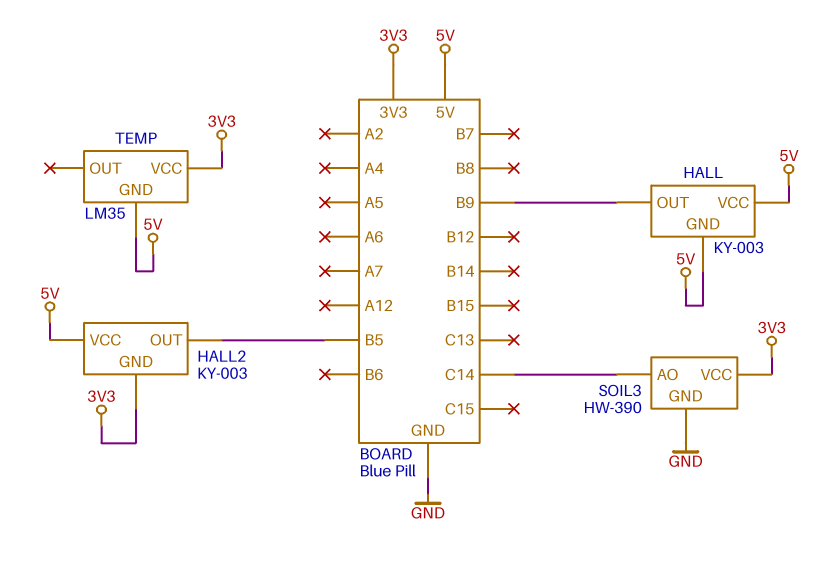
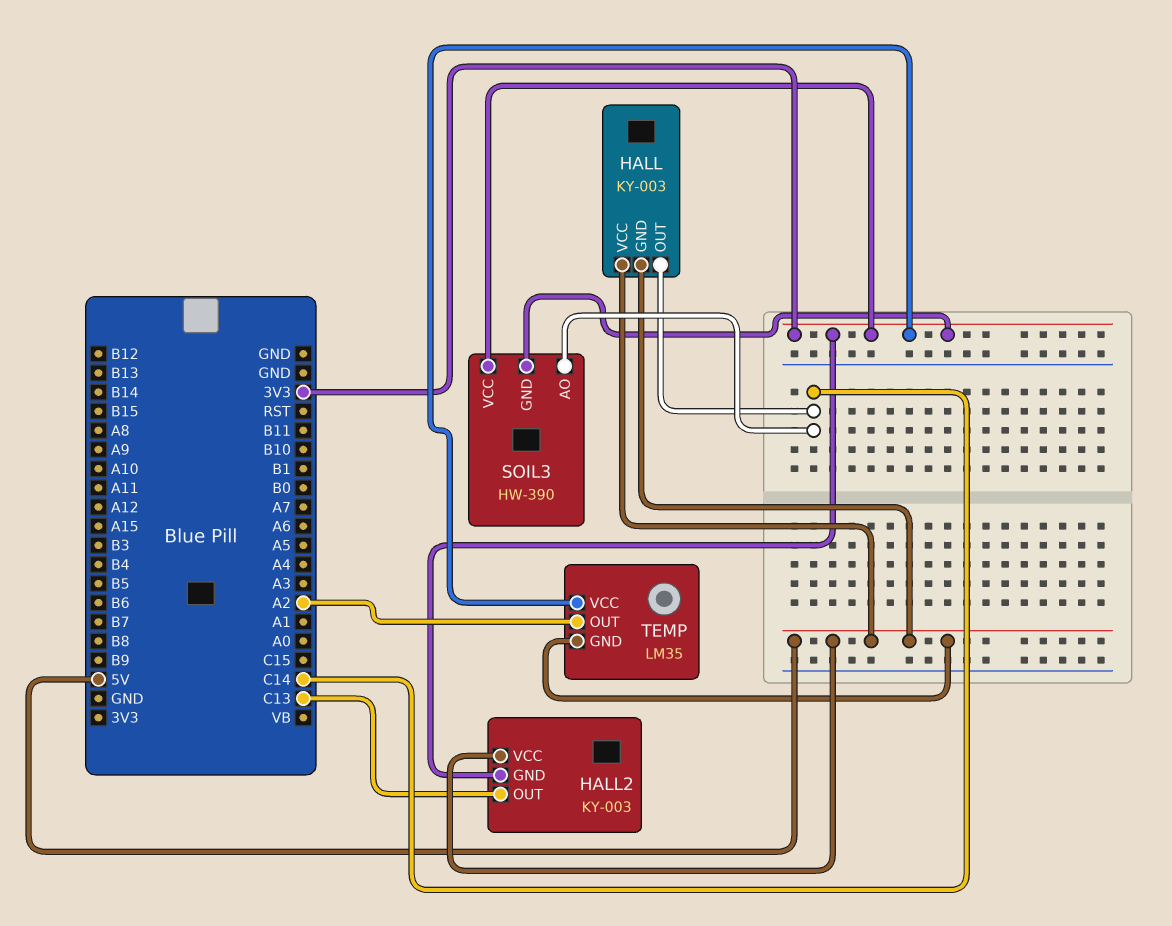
HALL pin OUT: B9 -> C14
HALL2 pin OUT: B5 -> C13
SOIL3 pin GND: GND -> 3V3
TEMP pin OUT: none -> A2

